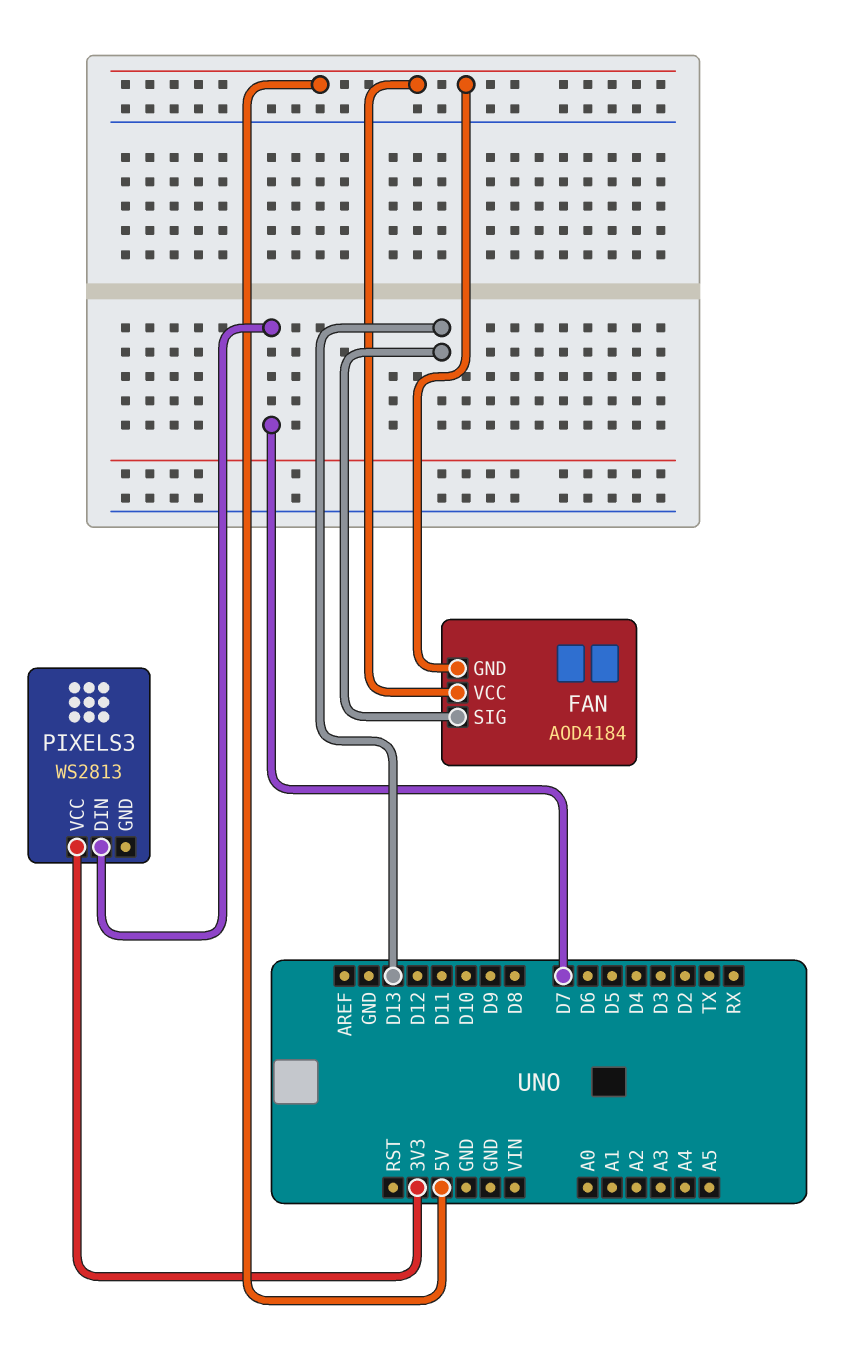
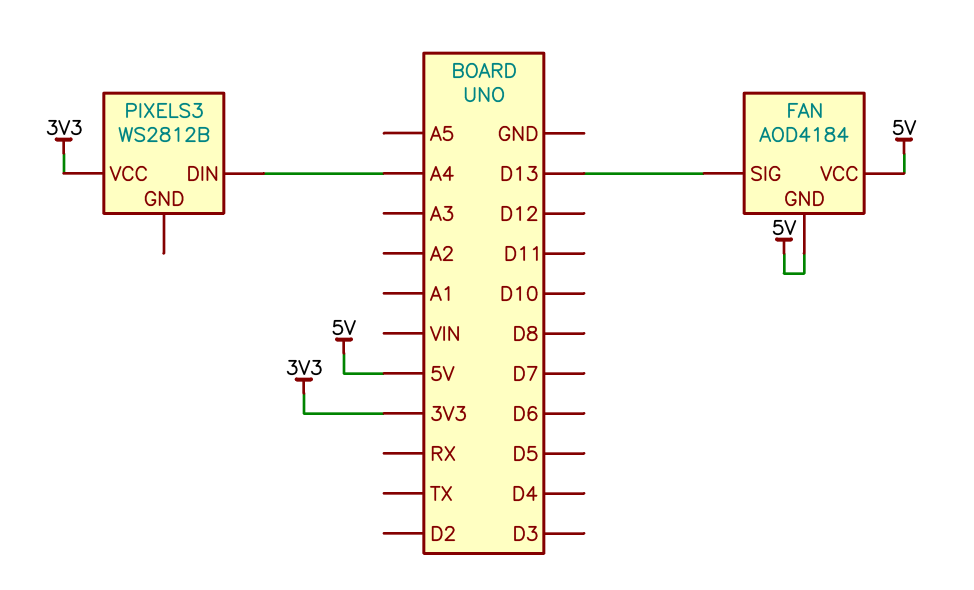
PIXELS3: WS2813 -> WS2812B
PIXELS3 pin DIN: D7 -> A4

